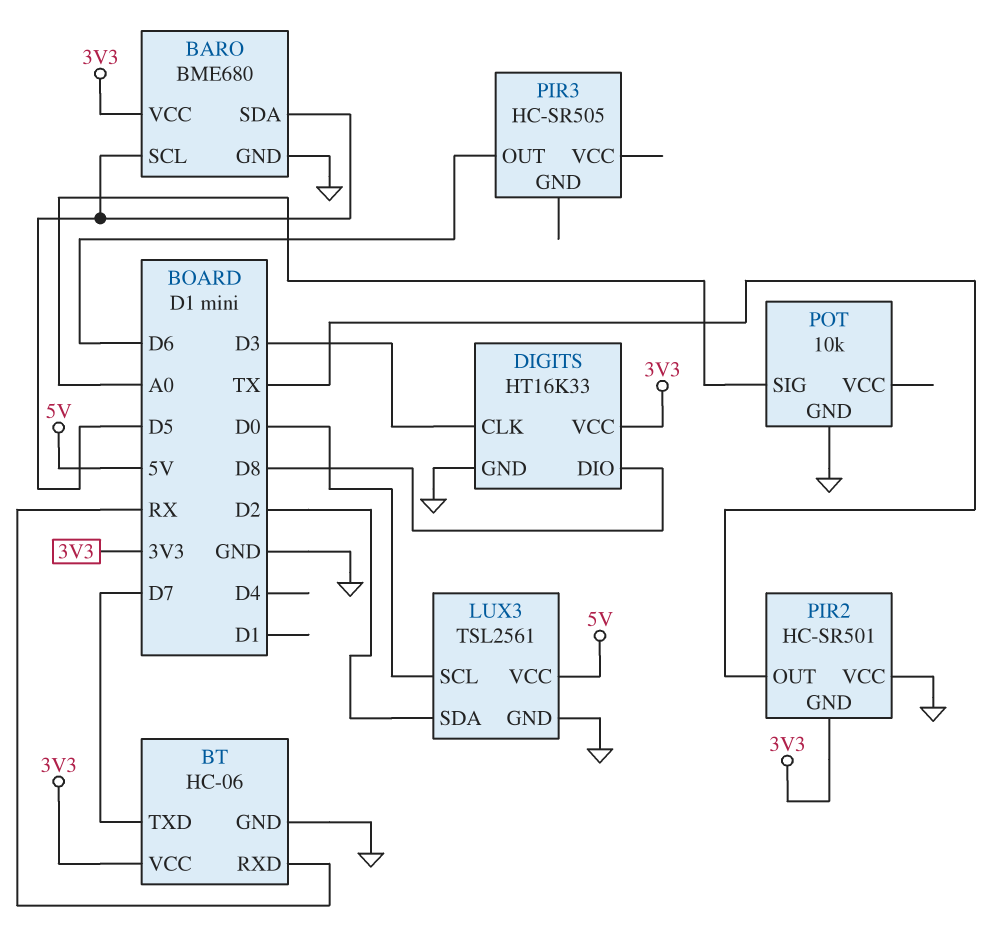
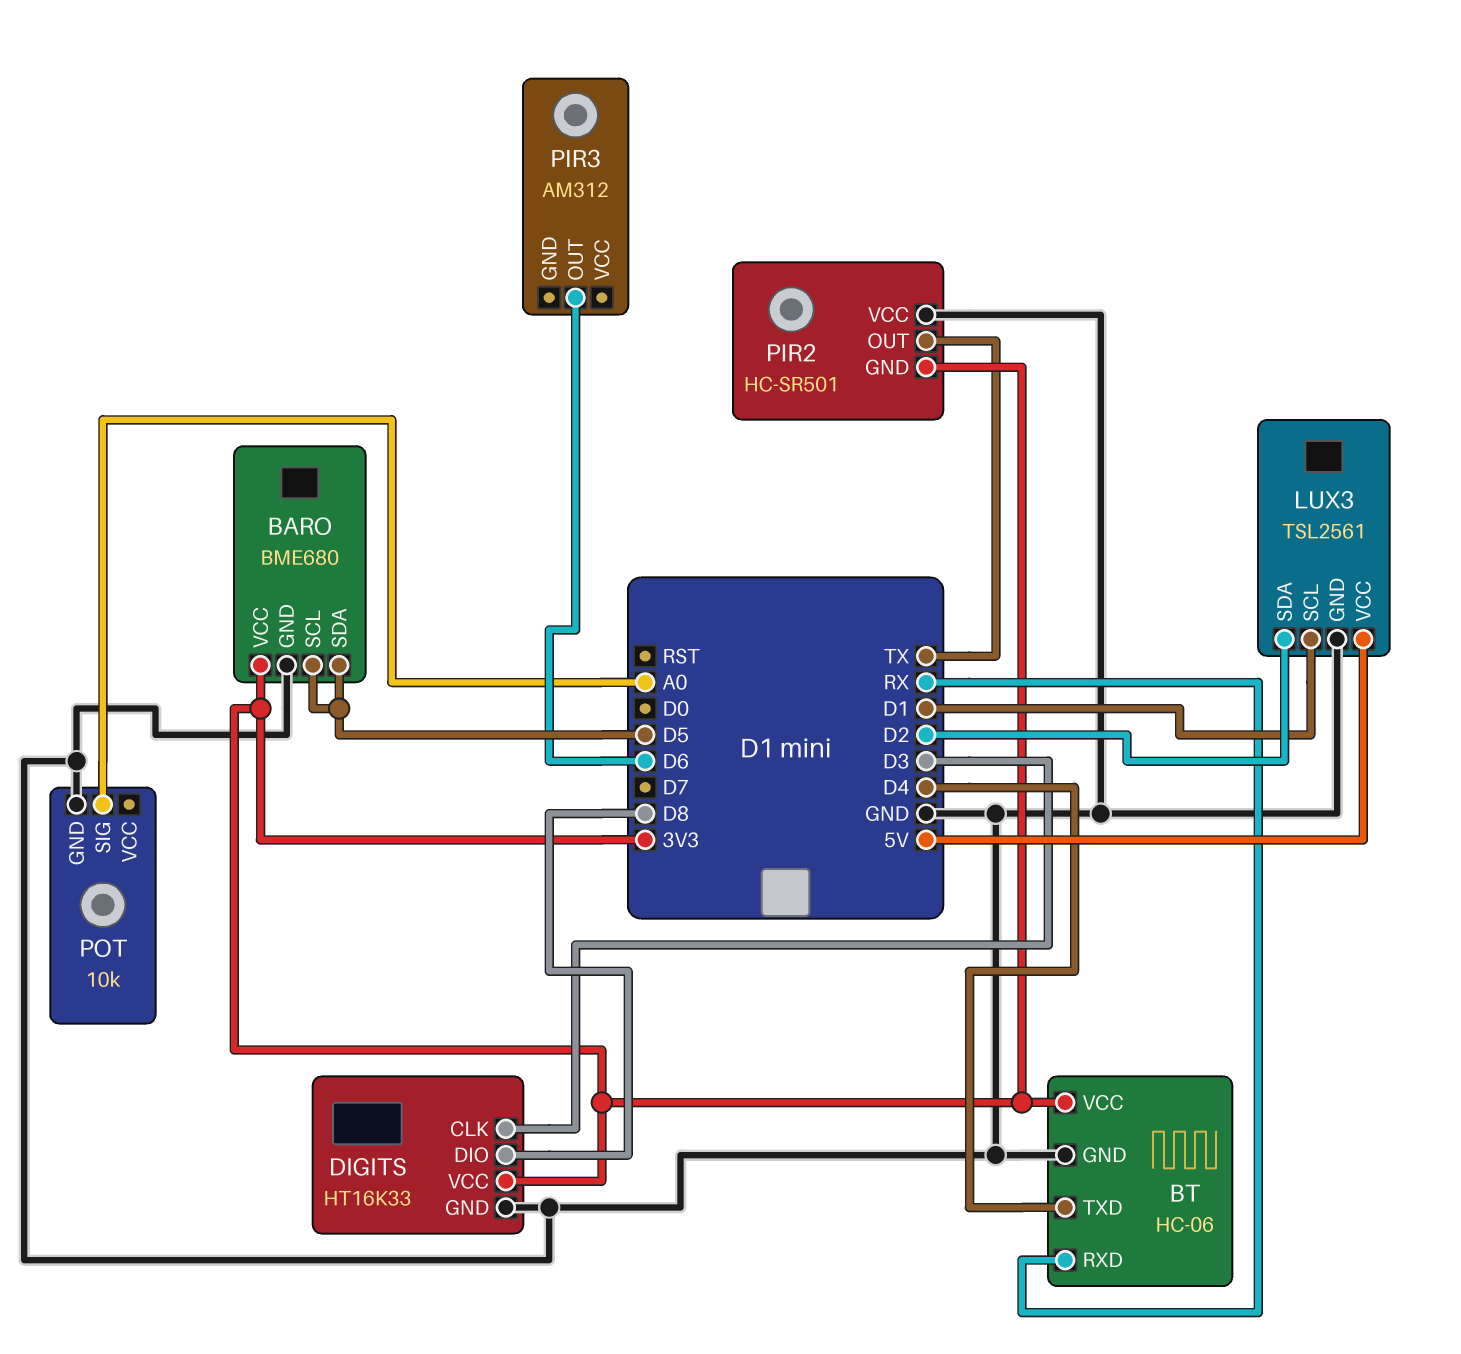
BT pin TXD: D7 -> D4
LUX3 pin SCL: D0 -> D1
PIR3: HC-SR505 -> AM312

